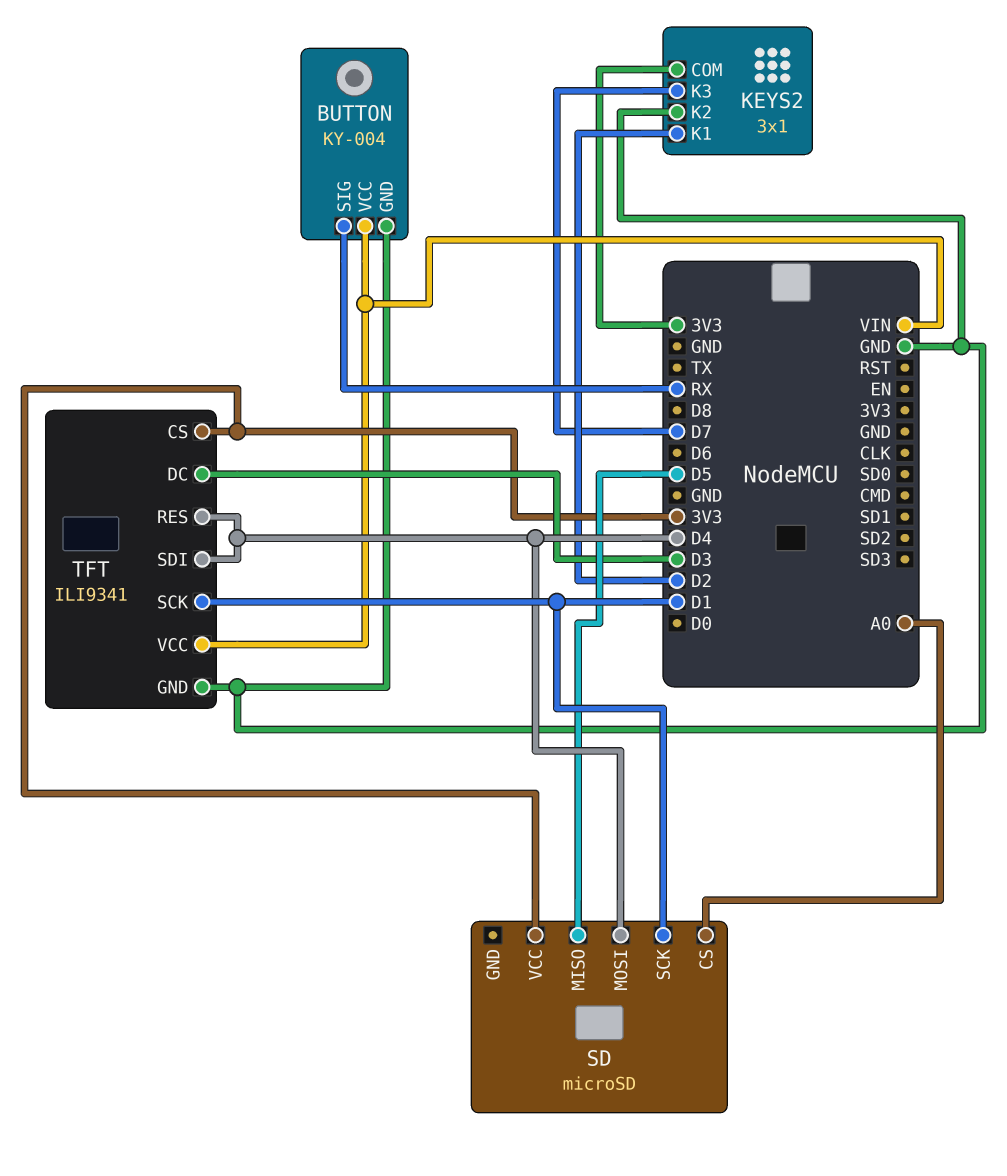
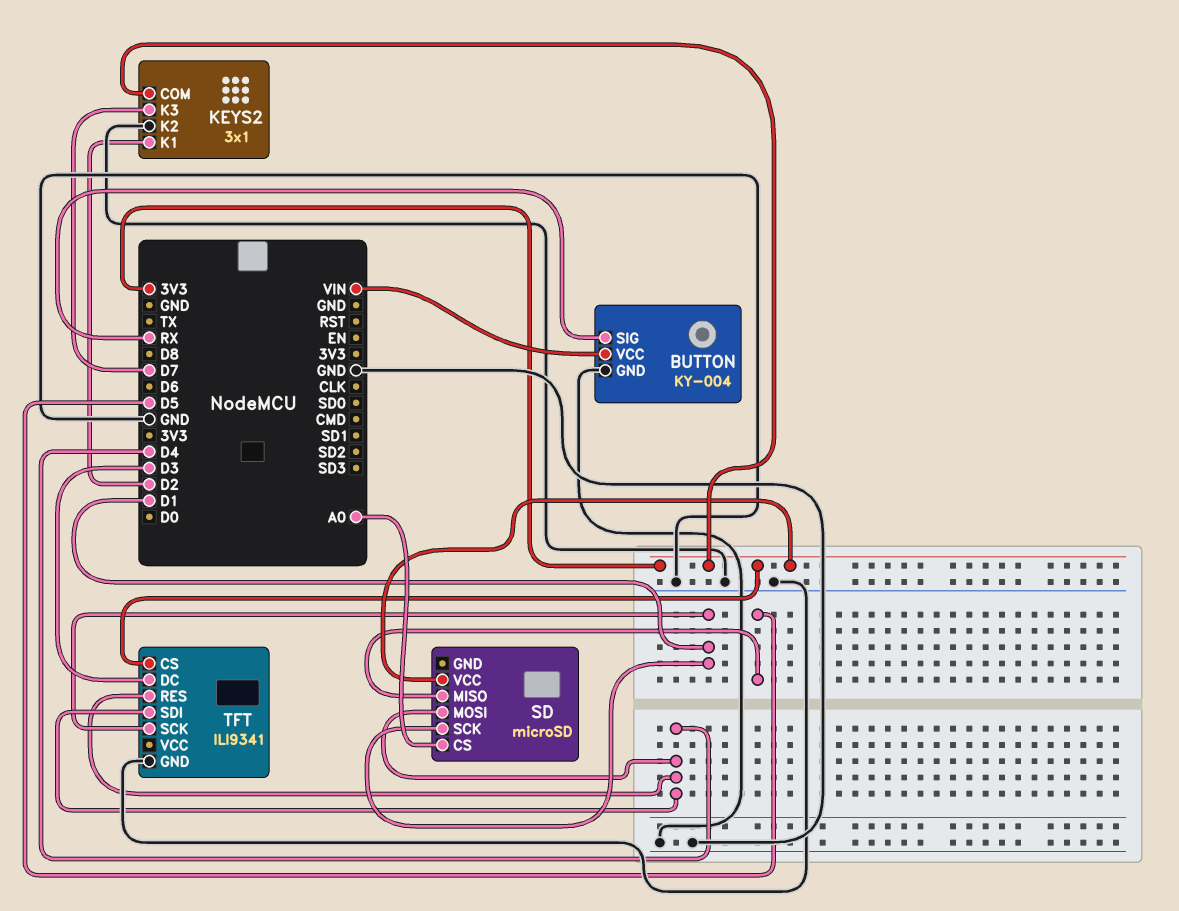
TFT pin VCC: VIN -> none

